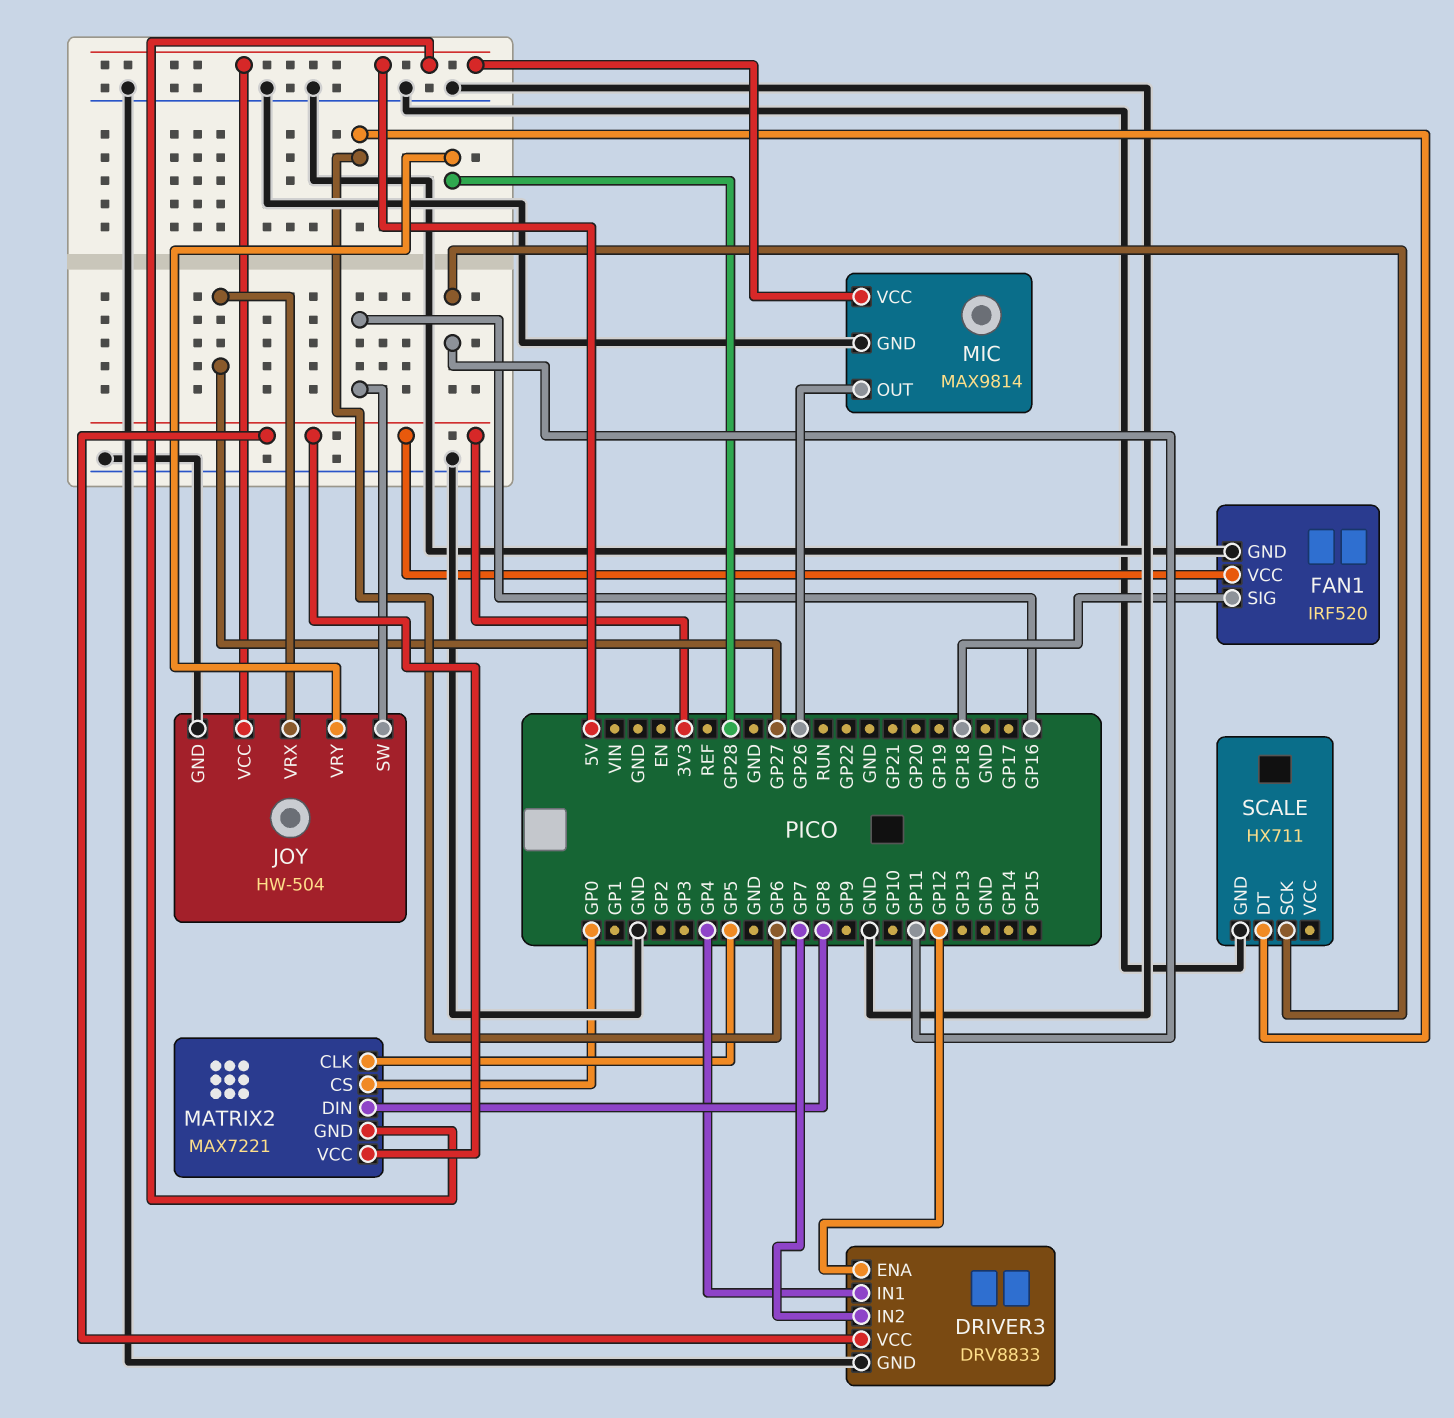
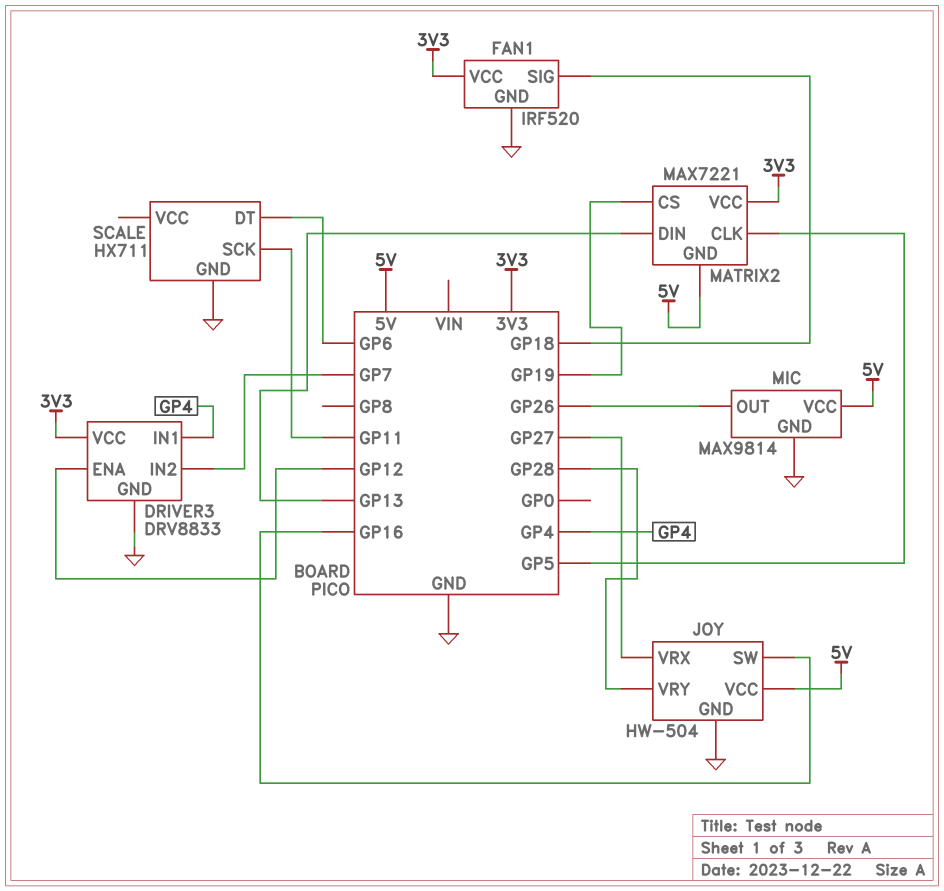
MATRIX2 pin CS: GP0 -> GP19
MATRIX2 pin DIN: GP8 -> GP13

